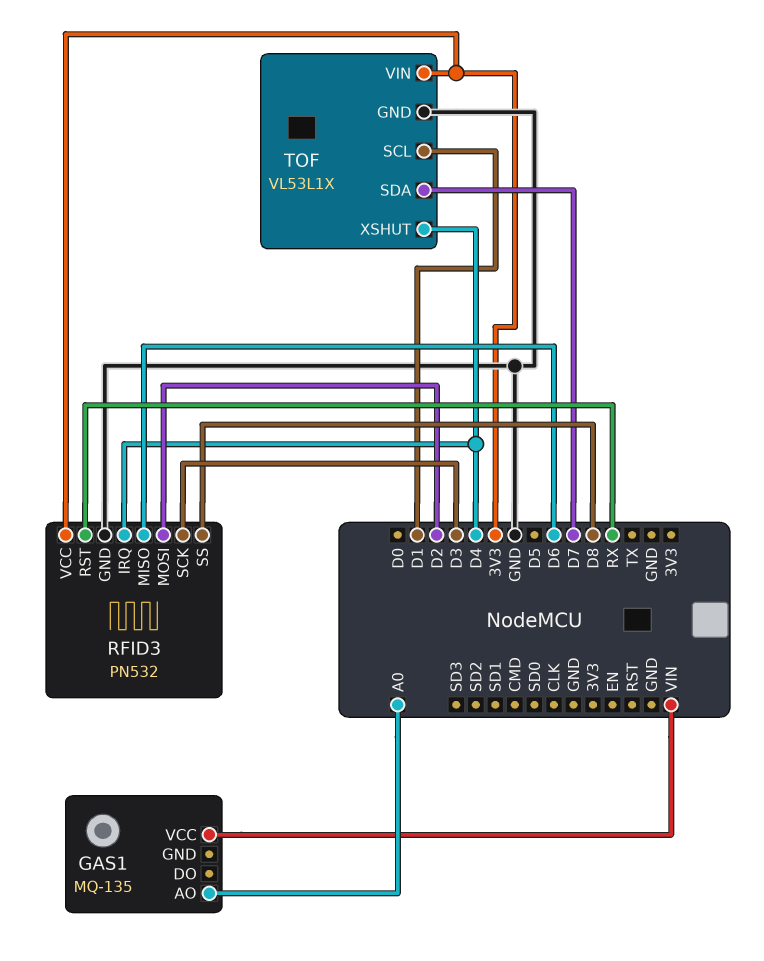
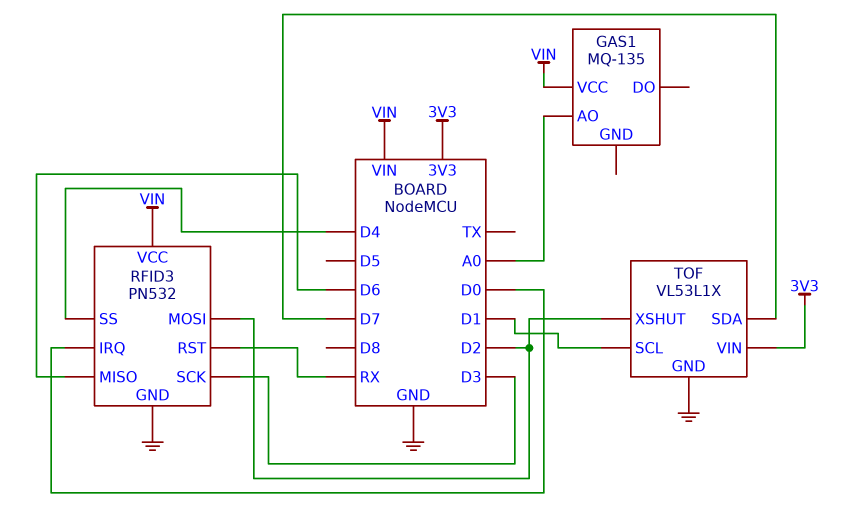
RFID3 pin IRQ: D4 -> D0
RFID3 pin SS: D8 -> D4
RFID3 pin VCC: 3V3 -> VIN
TOF pin XSHUT: D4 -> D2

